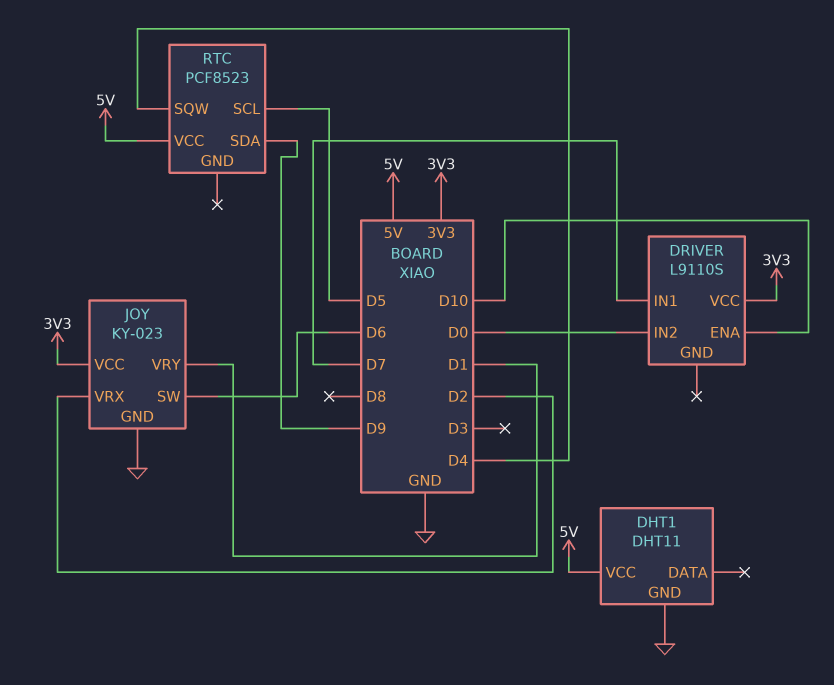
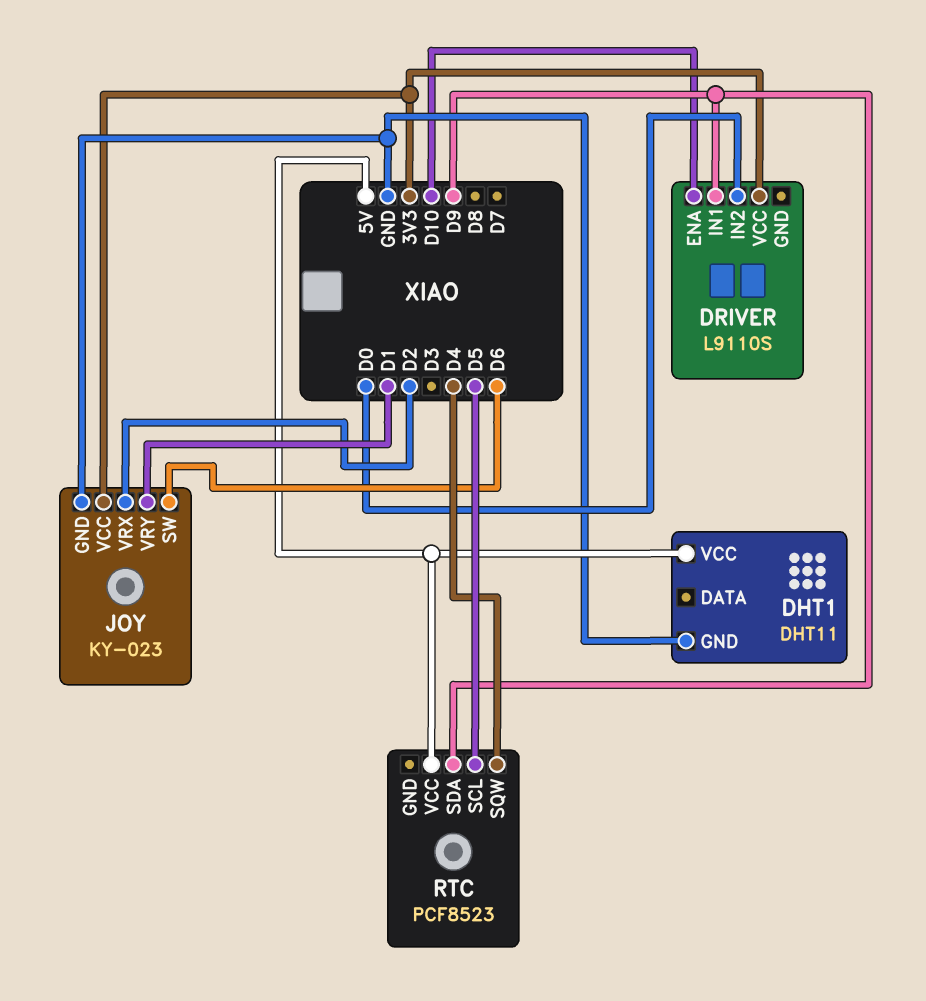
DRIVER pin IN1: D7 -> D9

